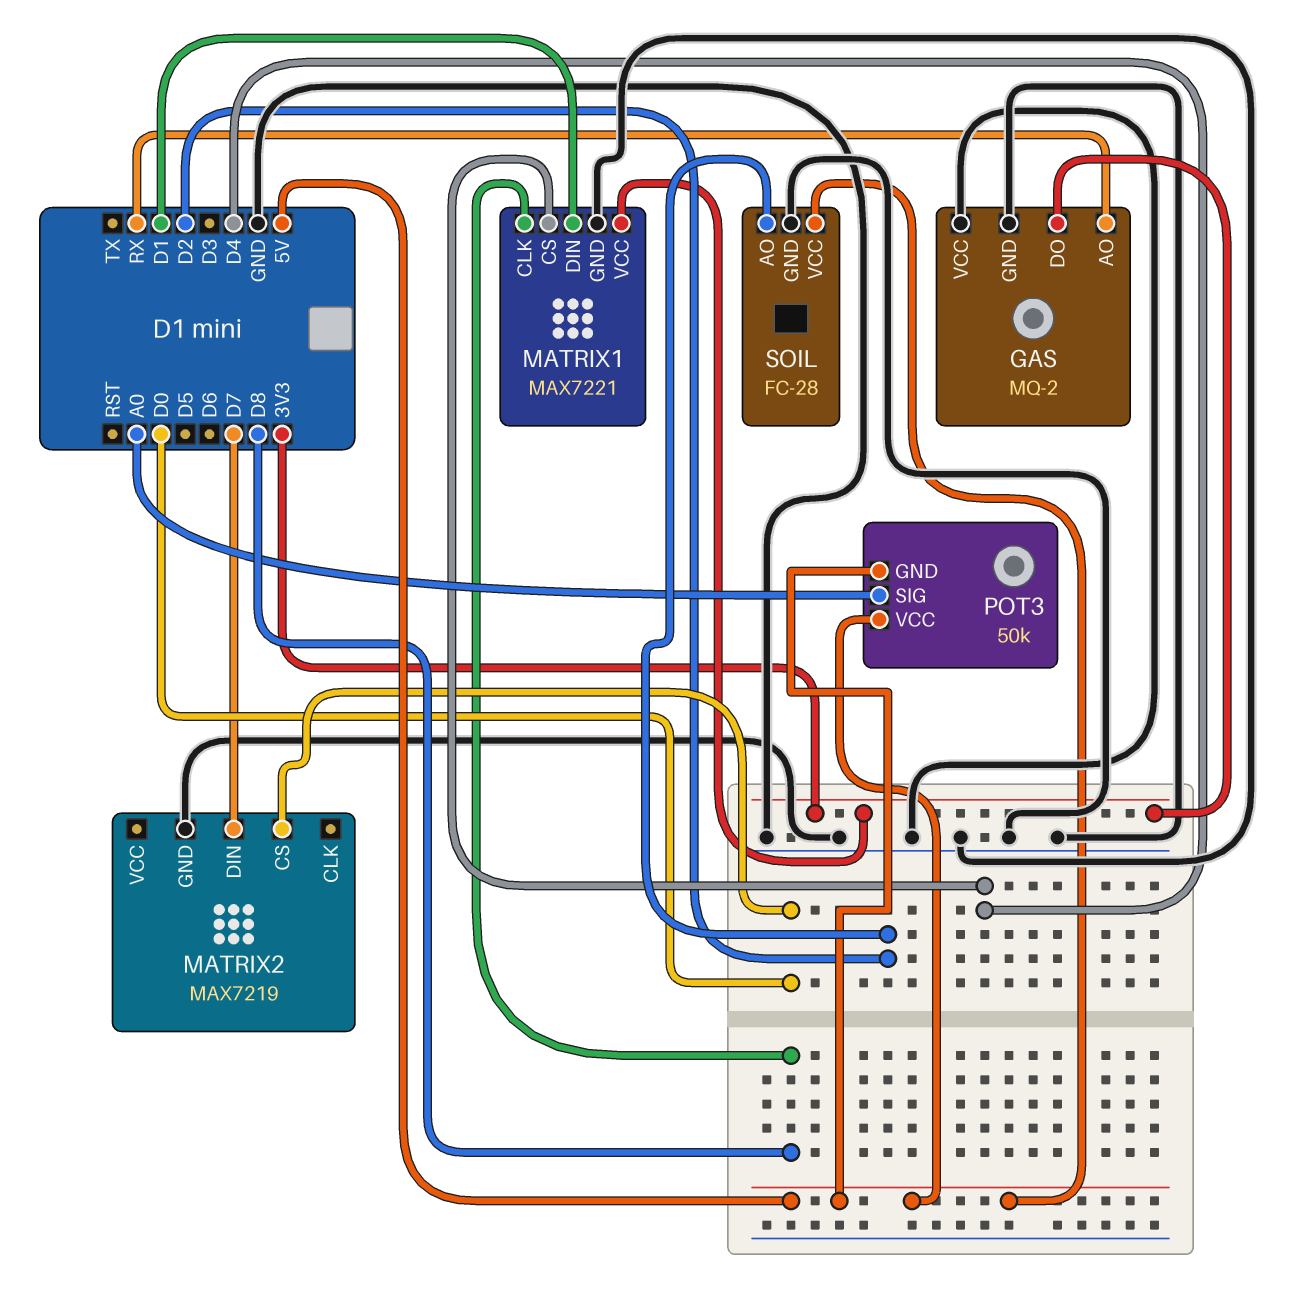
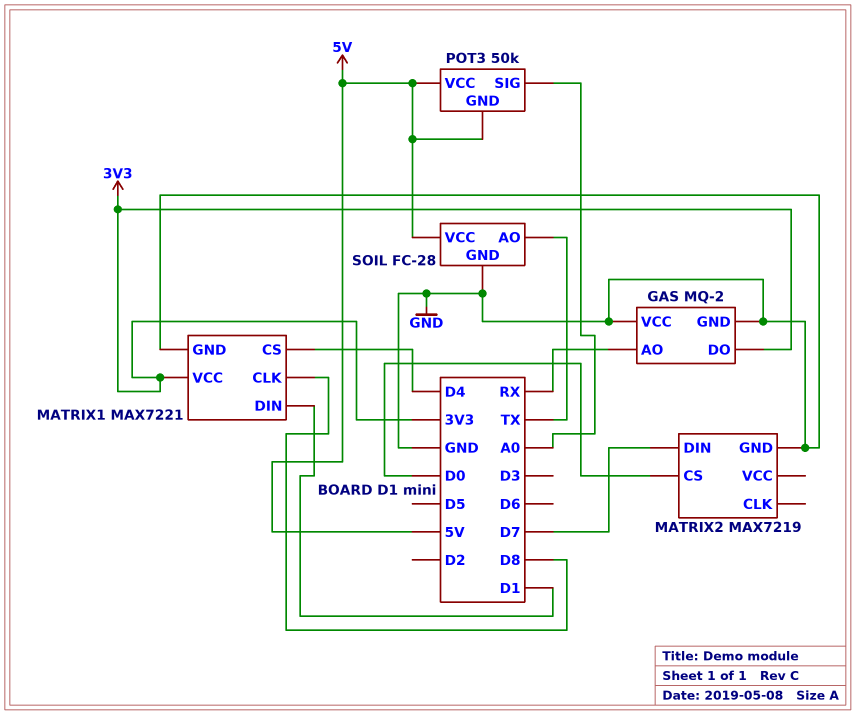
SOIL pin AO: D2 -> TX

